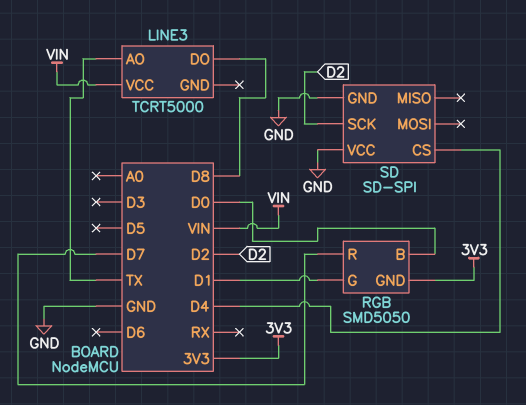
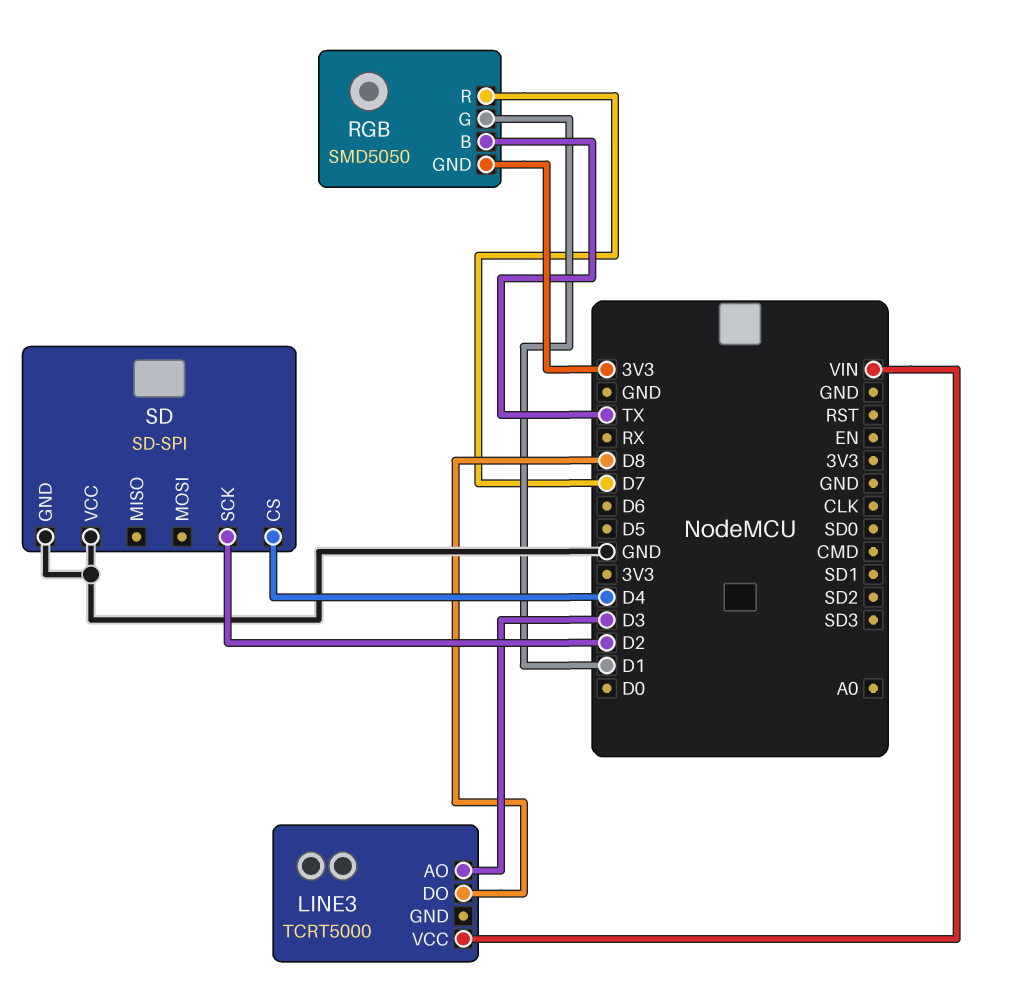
LINE3 pin AO: TX -> D3
RGB pin B: D0 -> TX

